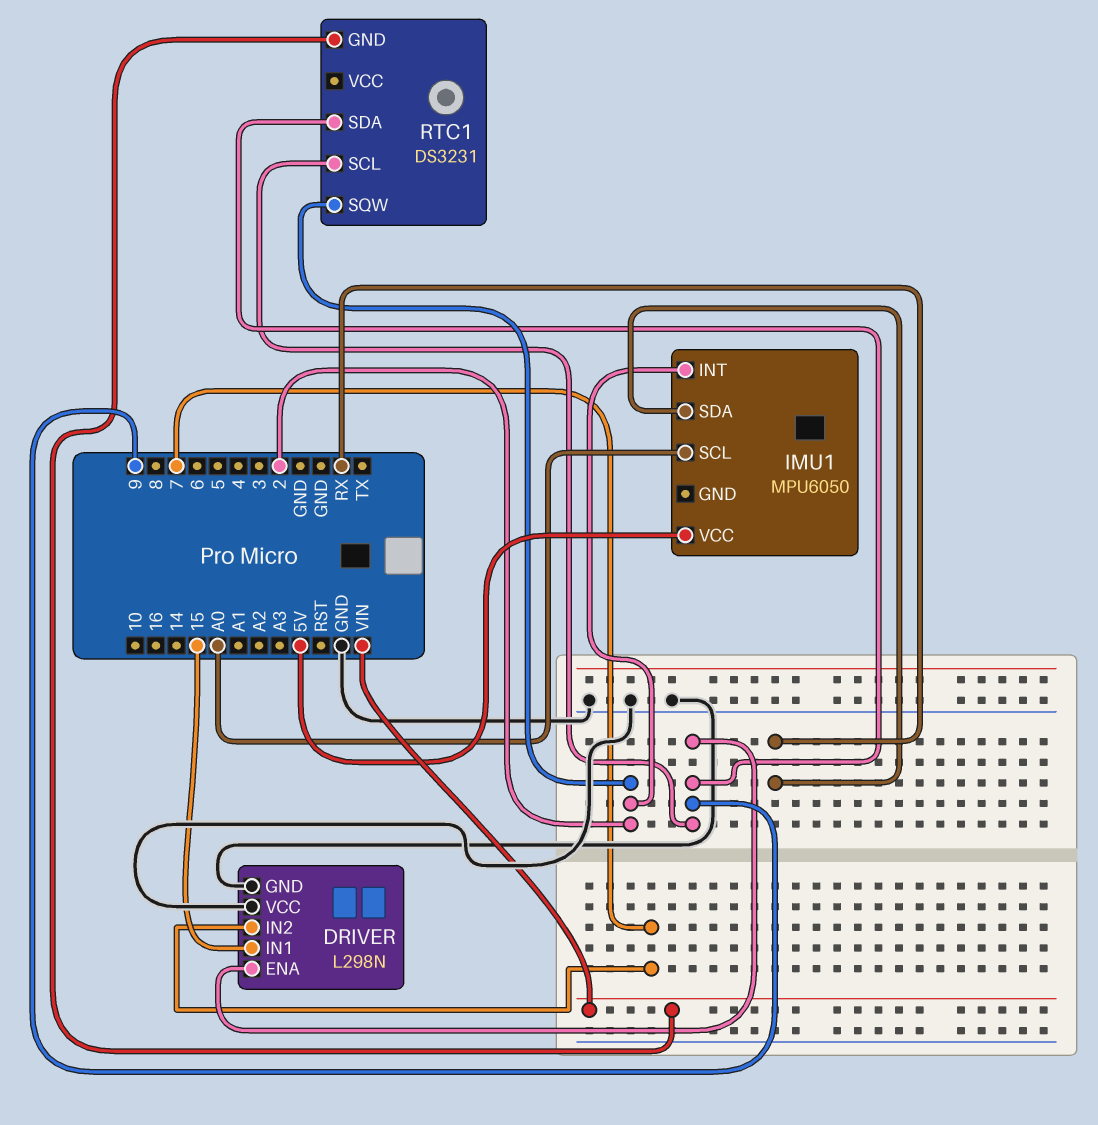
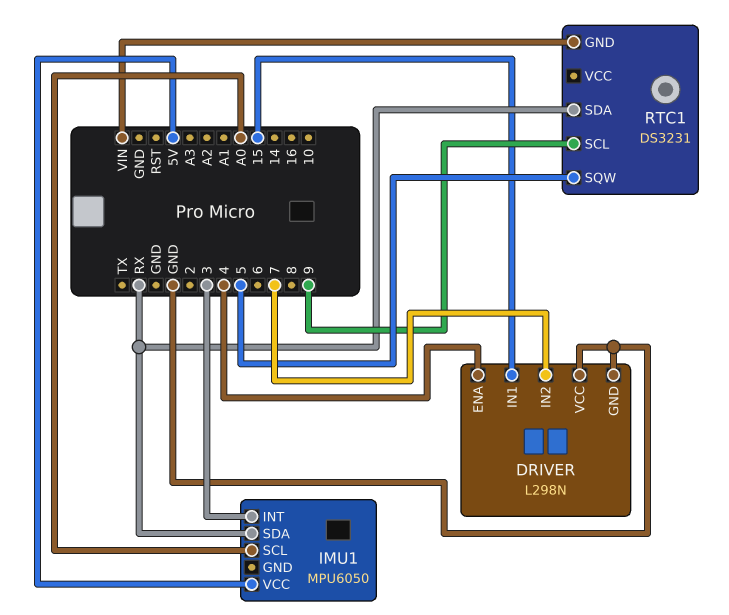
DRIVER pin ENA: 9 -> 4
IMU1 pin INT: 2 -> 3
RTC1 pin SDA: 9 -> RX
RTC1 pin SQW: 2 -> 5

